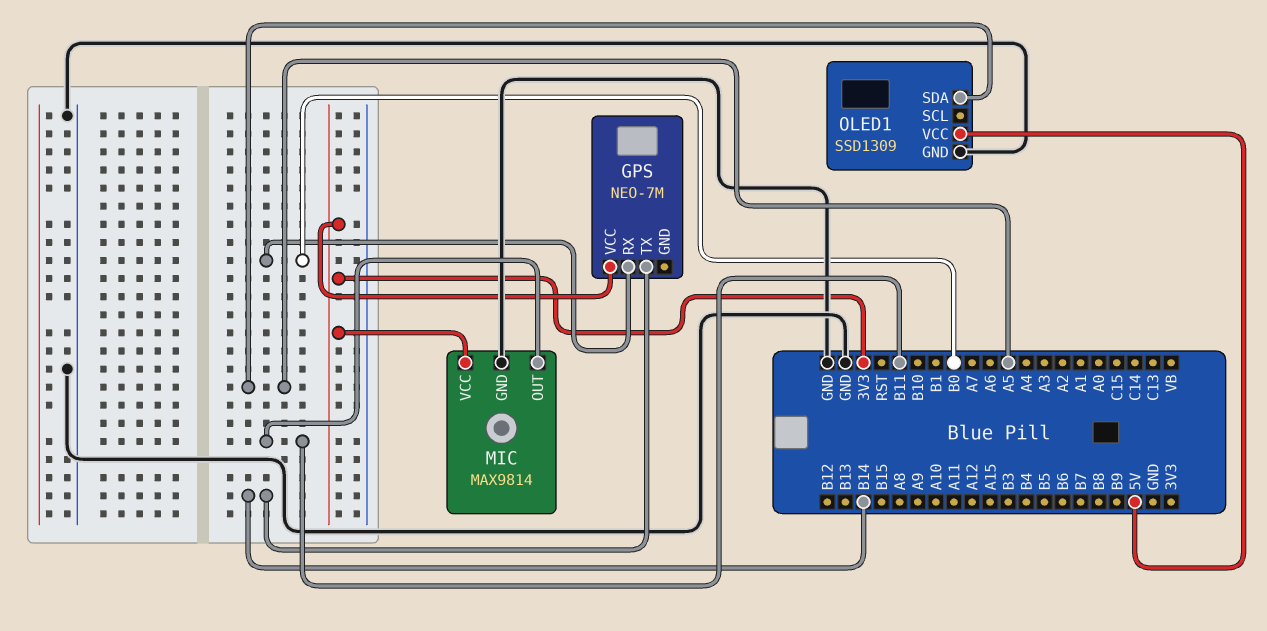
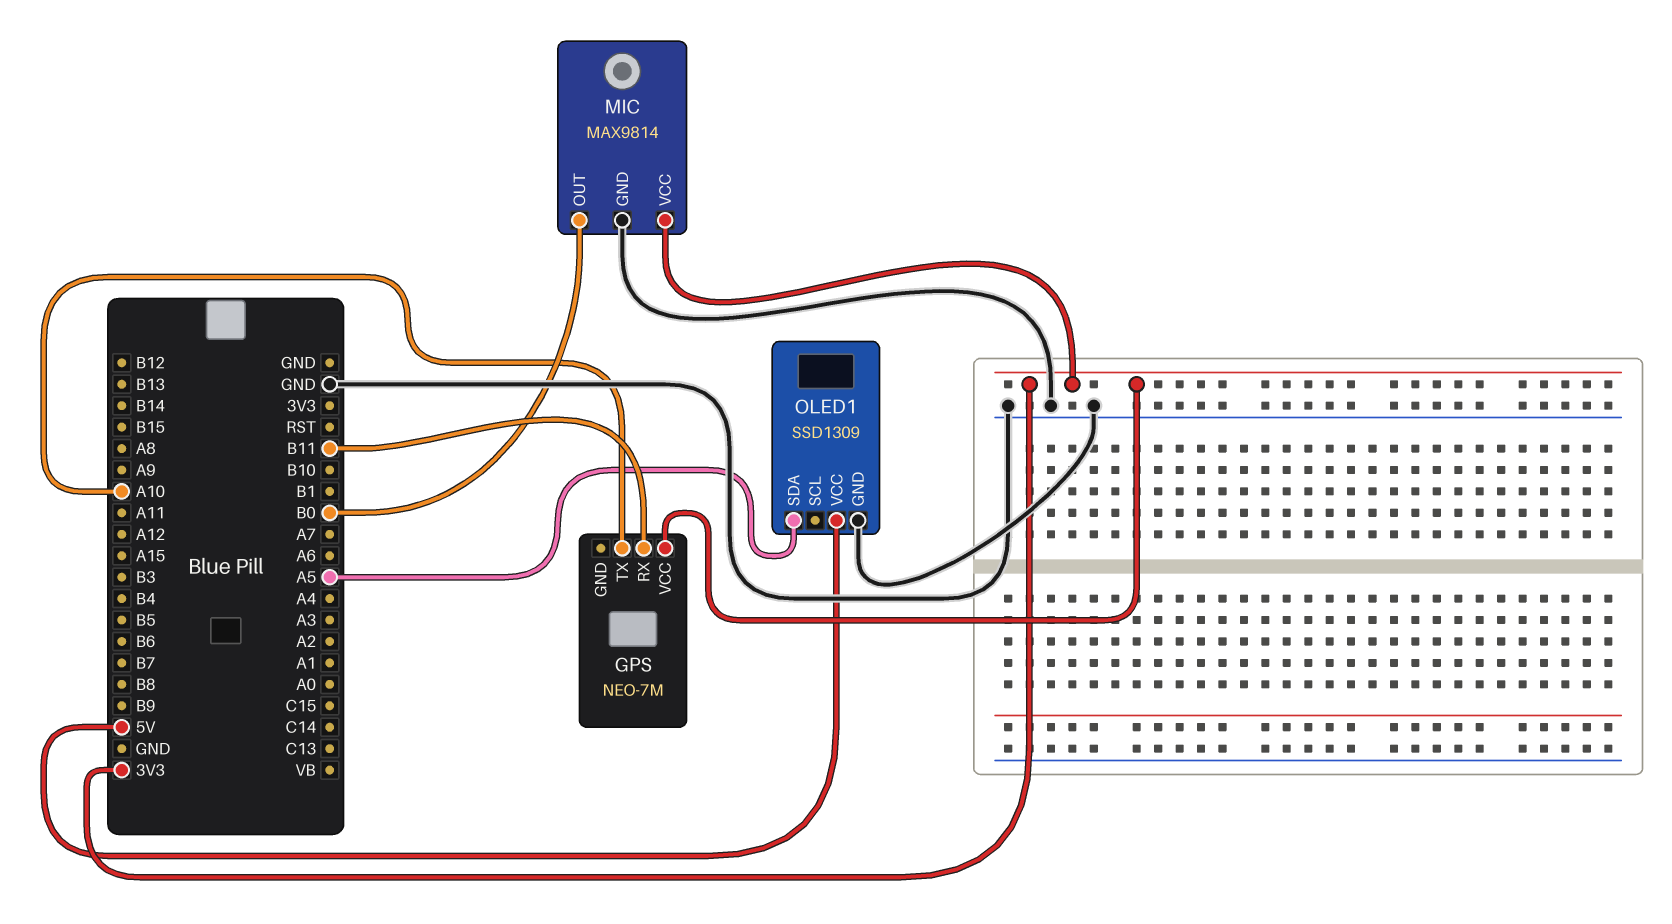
GPS pin RX: B0 -> B11
GPS pin TX: B14 -> A10
MIC pin OUT: B11 -> B0

